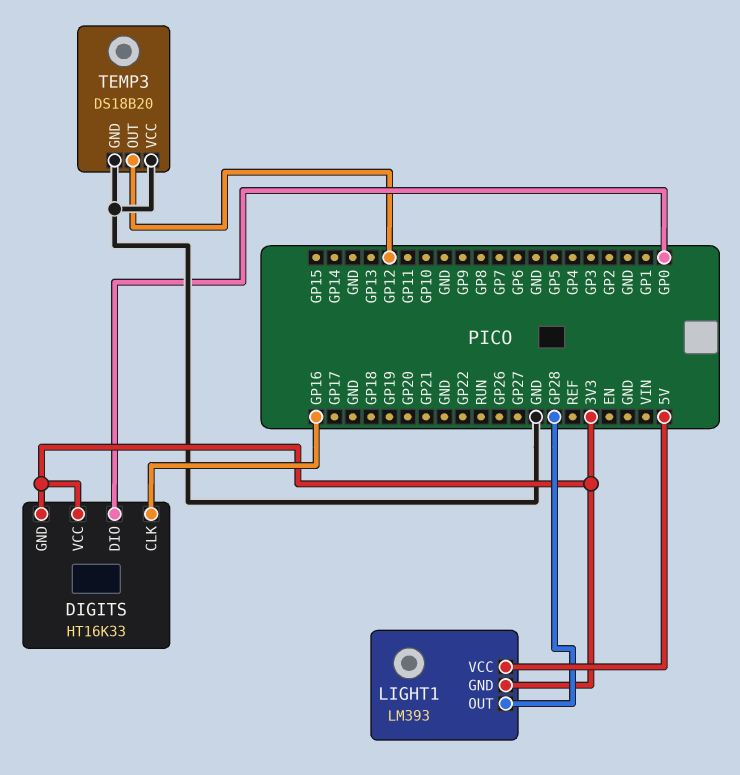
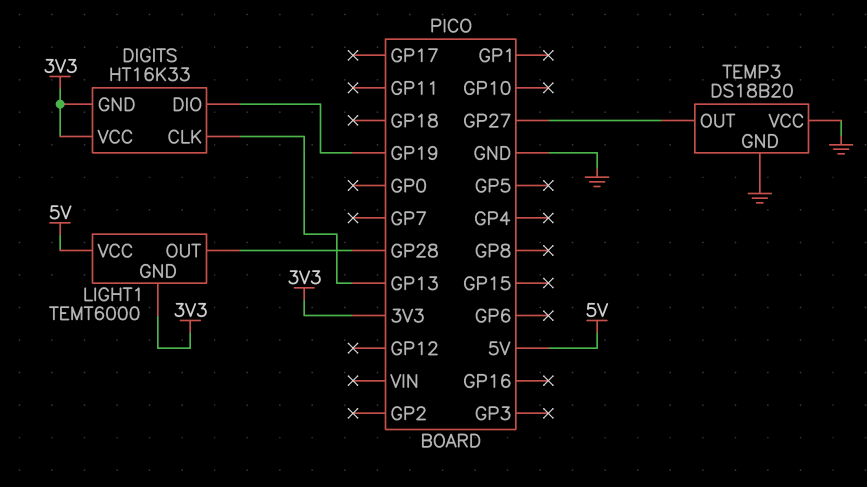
DIGITS pin CLK: GP16 -> GP13
DIGITS pin DIO: GP0 -> GP19
LIGHT1: LM393 -> TEMT6000
TEMP3 pin OUT: GP12 -> GP27

